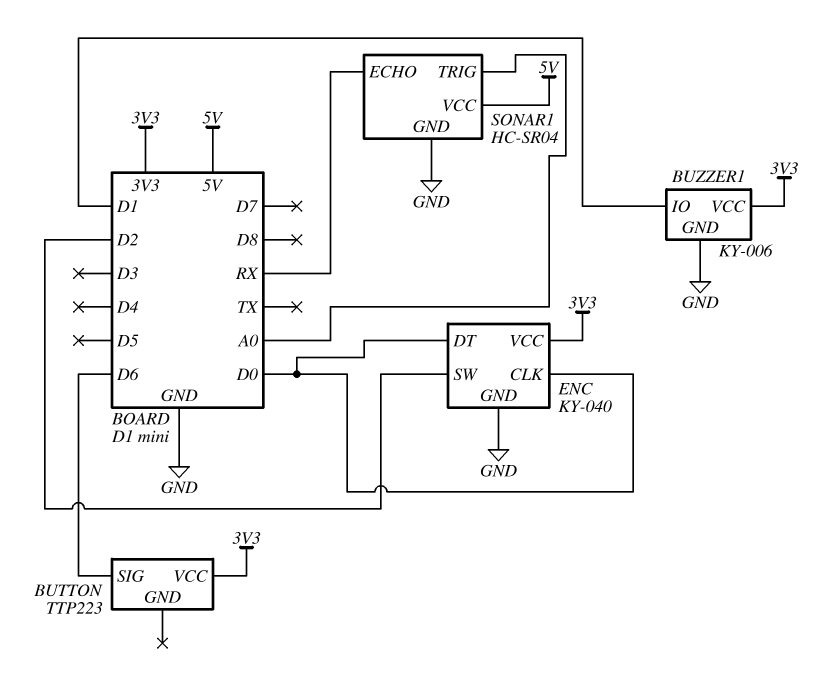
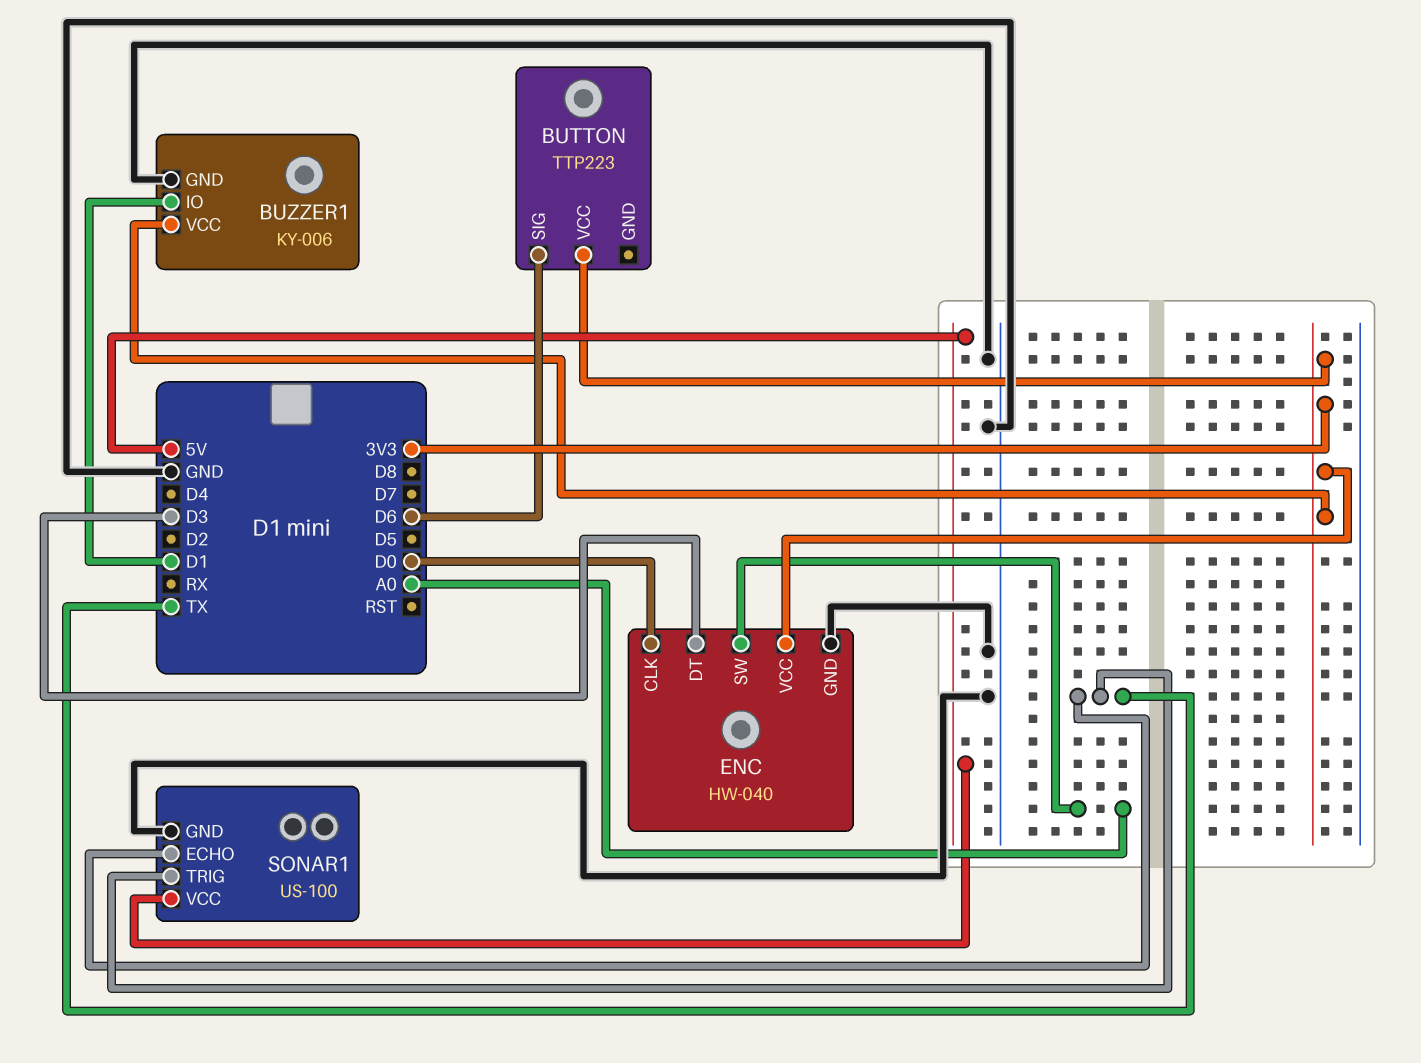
ENC: KY-040 -> HW-040
ENC pin DT: D0 -> D3
ENC pin SW: D2 -> A0
SONAR1: HC-SR04 -> US-100
SONAR1 pin ECHO: RX -> TX
SONAR1 pin TRIG: A0 -> TX

